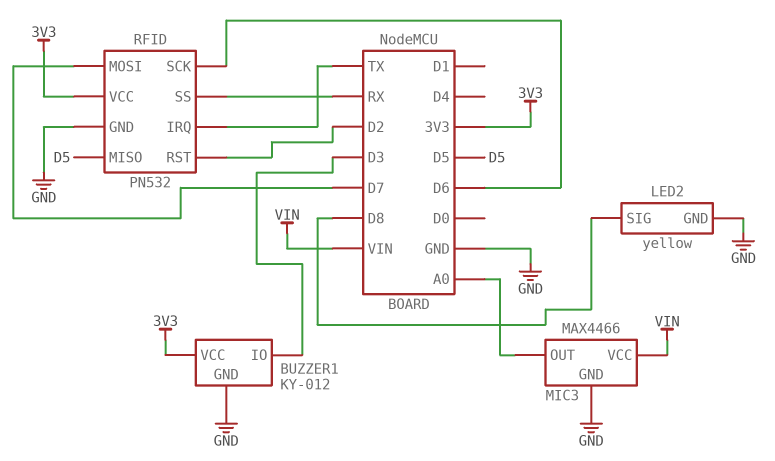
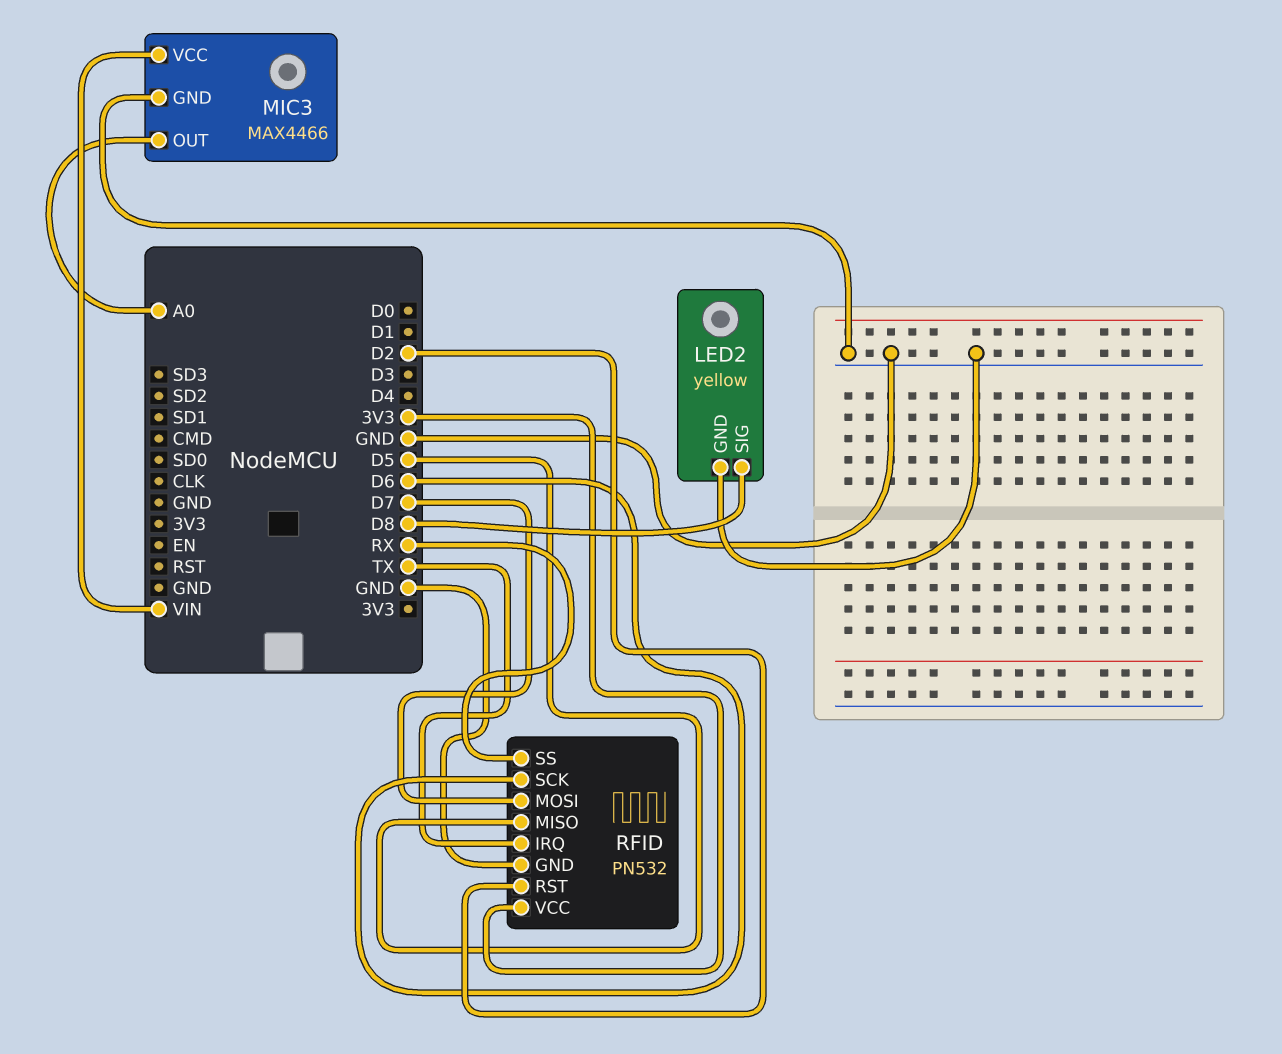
BUZZER1: KY-012 -> none
BUZZER1 pin GND: GND -> none
BUZZER1 pin IO: D3 -> none
BUZZER1 pin VCC: 3V3 -> none

